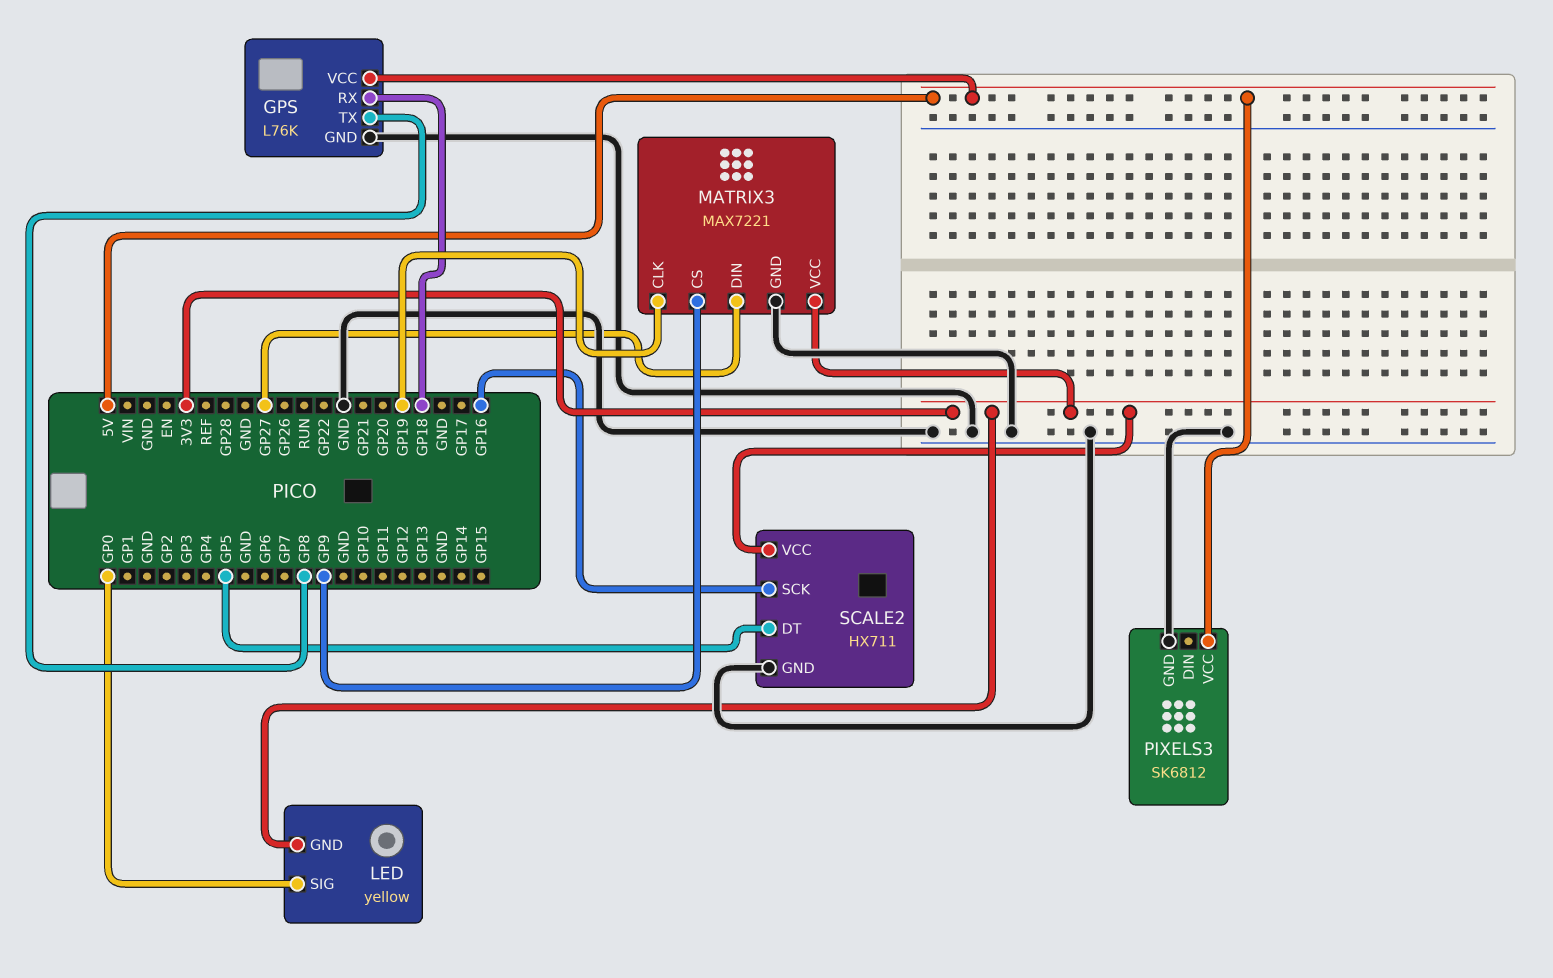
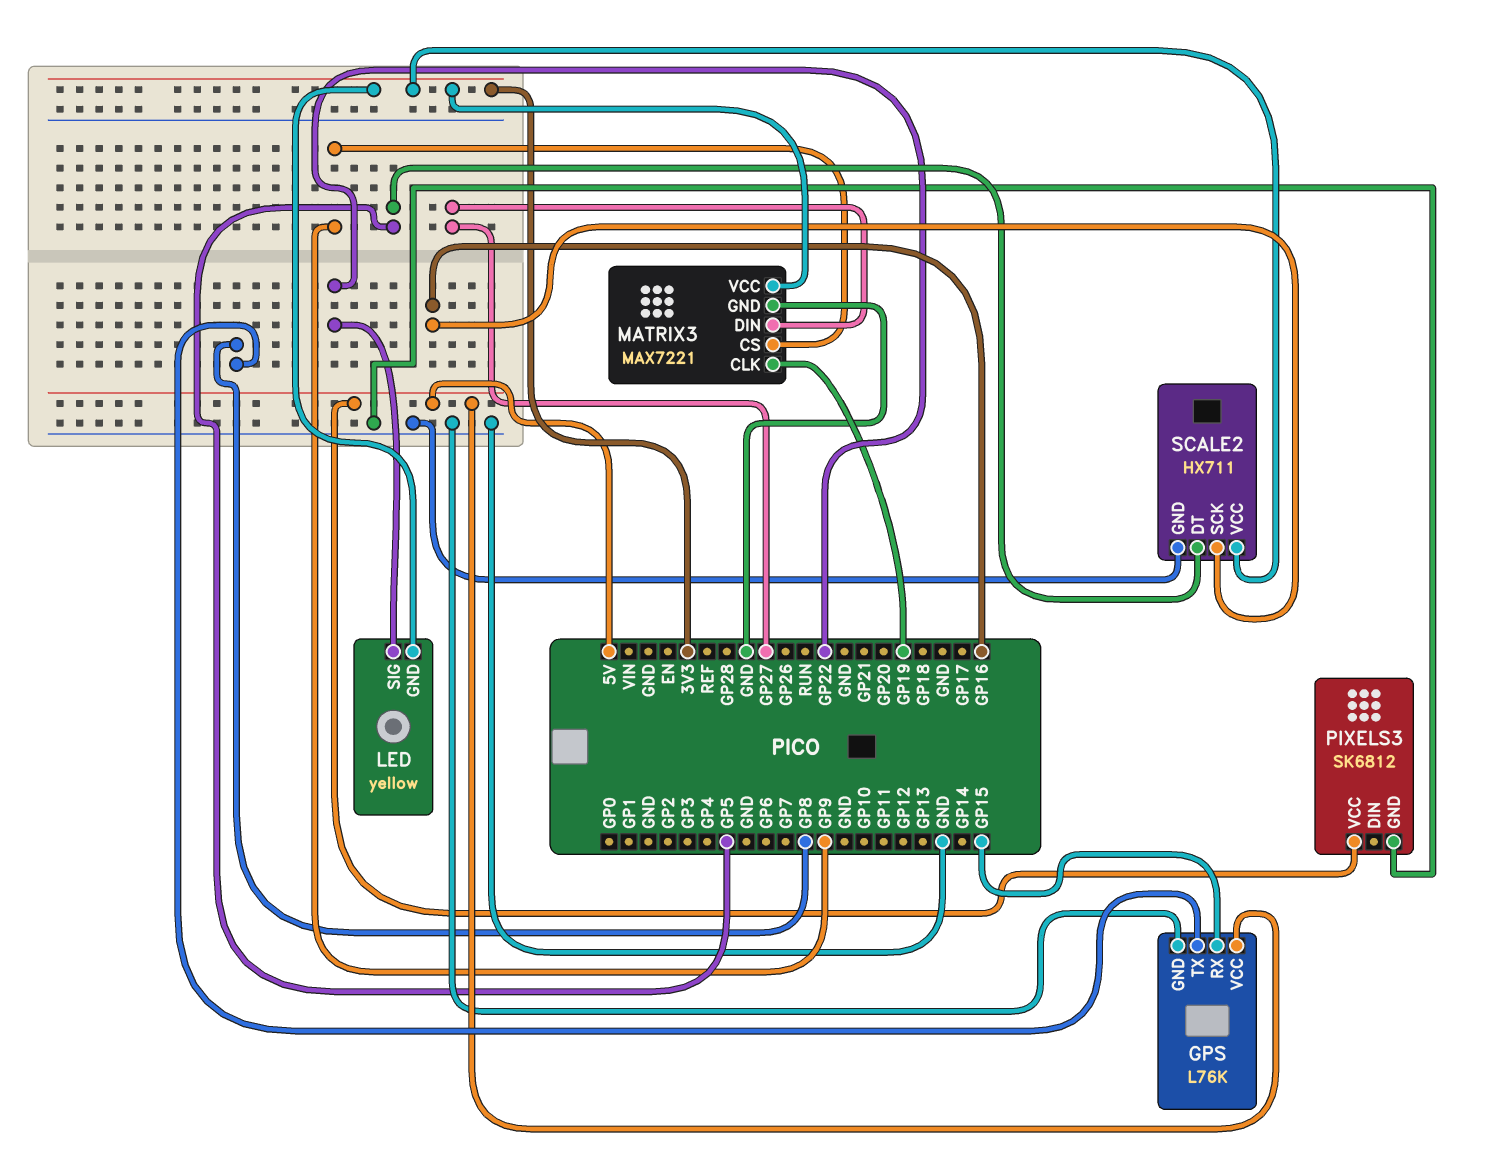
GPS pin RX: GP18 -> GP15
LED pin SIG: GP0 -> GP22

